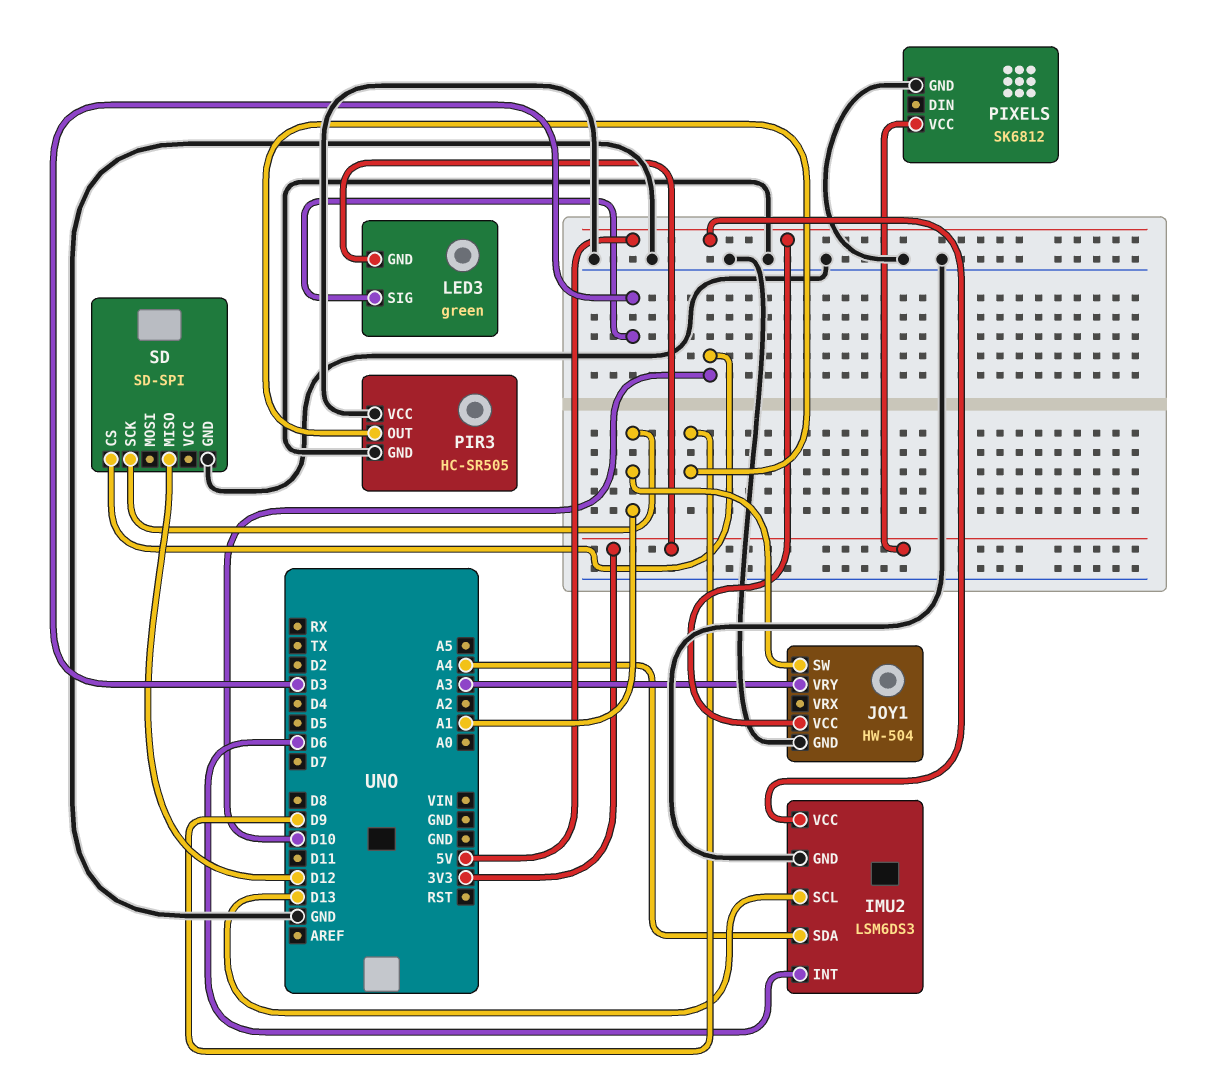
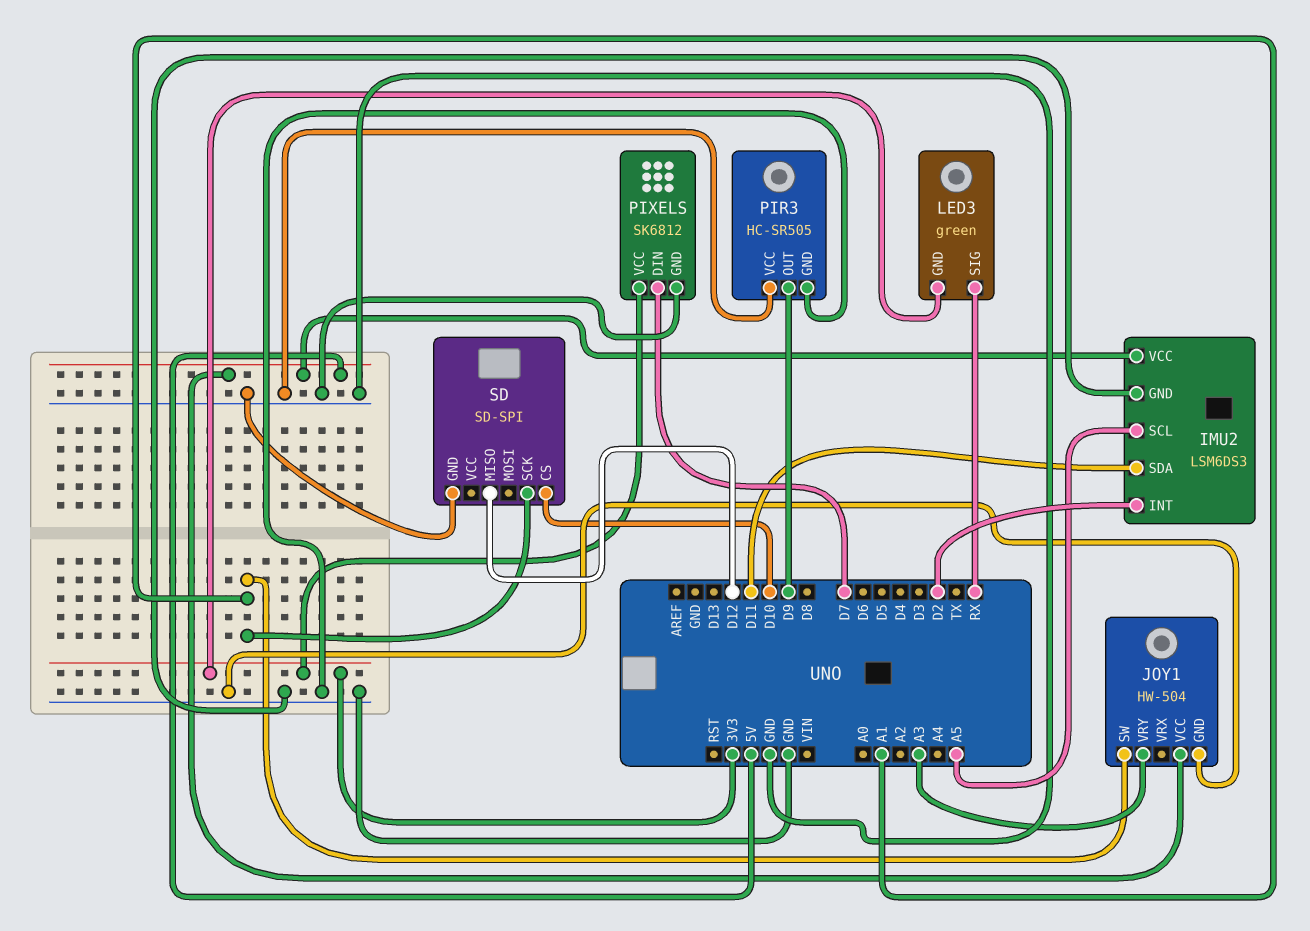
IMU2 pin INT: D6 -> D2
IMU2 pin SCL: D13 -> A5
IMU2 pin SDA: A4 -> D11
LED3 pin SIG: D3 -> RX
PIXELS pin DIN: none -> D7

